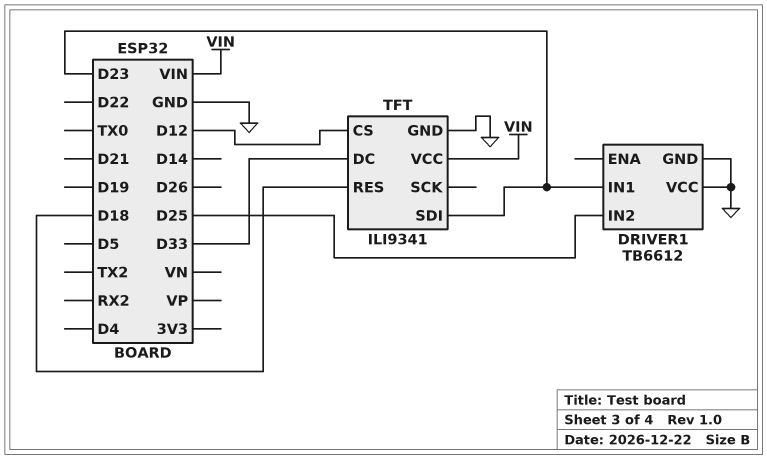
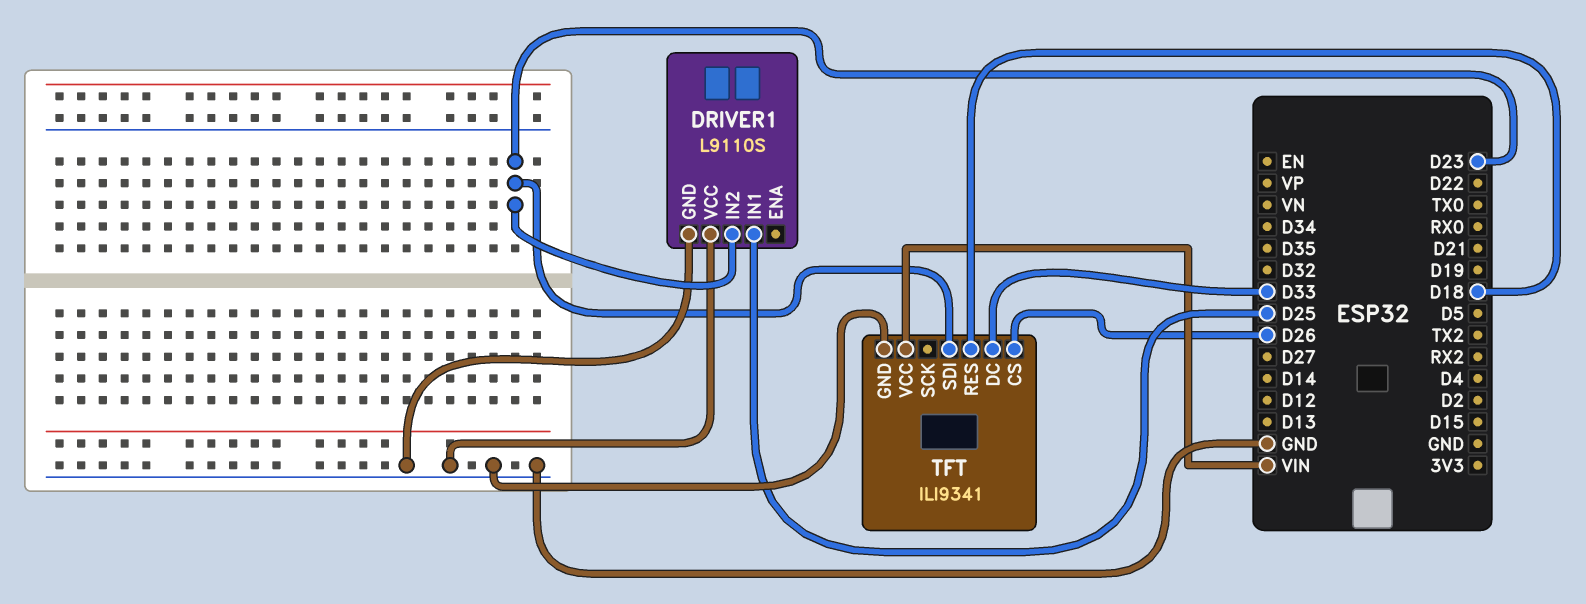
DRIVER1: TB6612 -> L9110S
DRIVER1 pin IN1: D23 -> D25
DRIVER1 pin IN2: D25 -> D23
TFT pin CS: D12 -> D26

